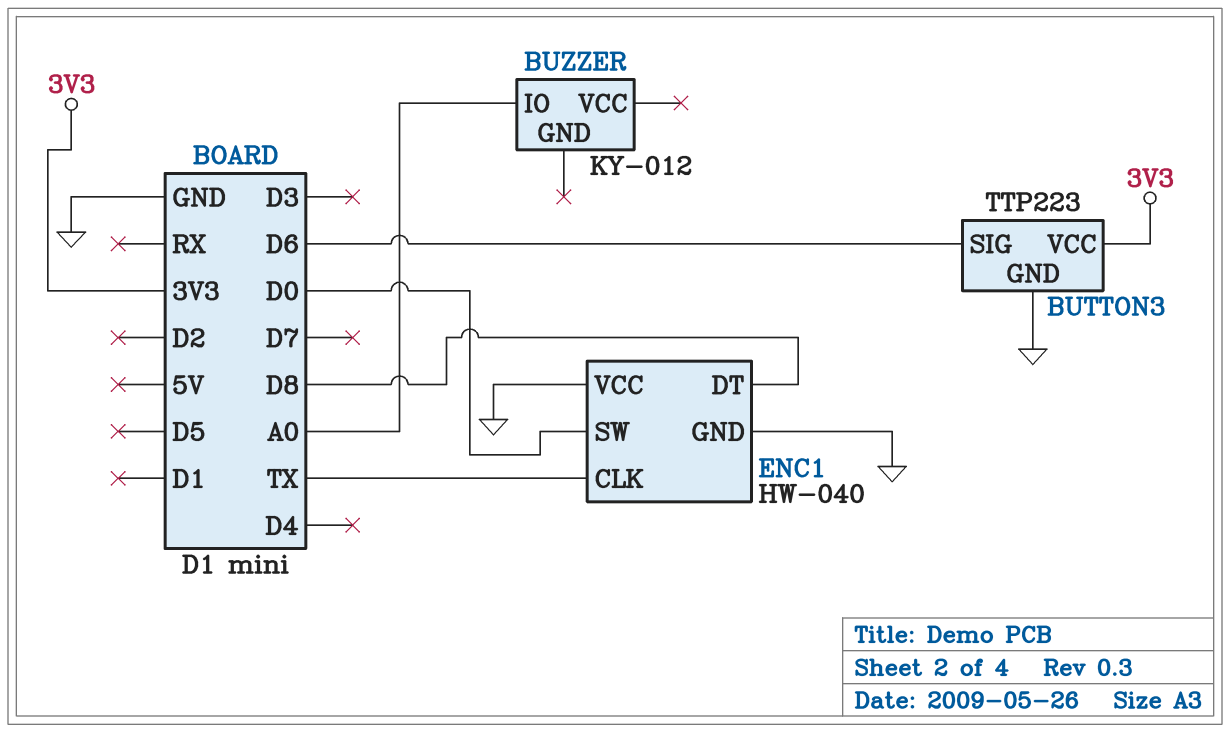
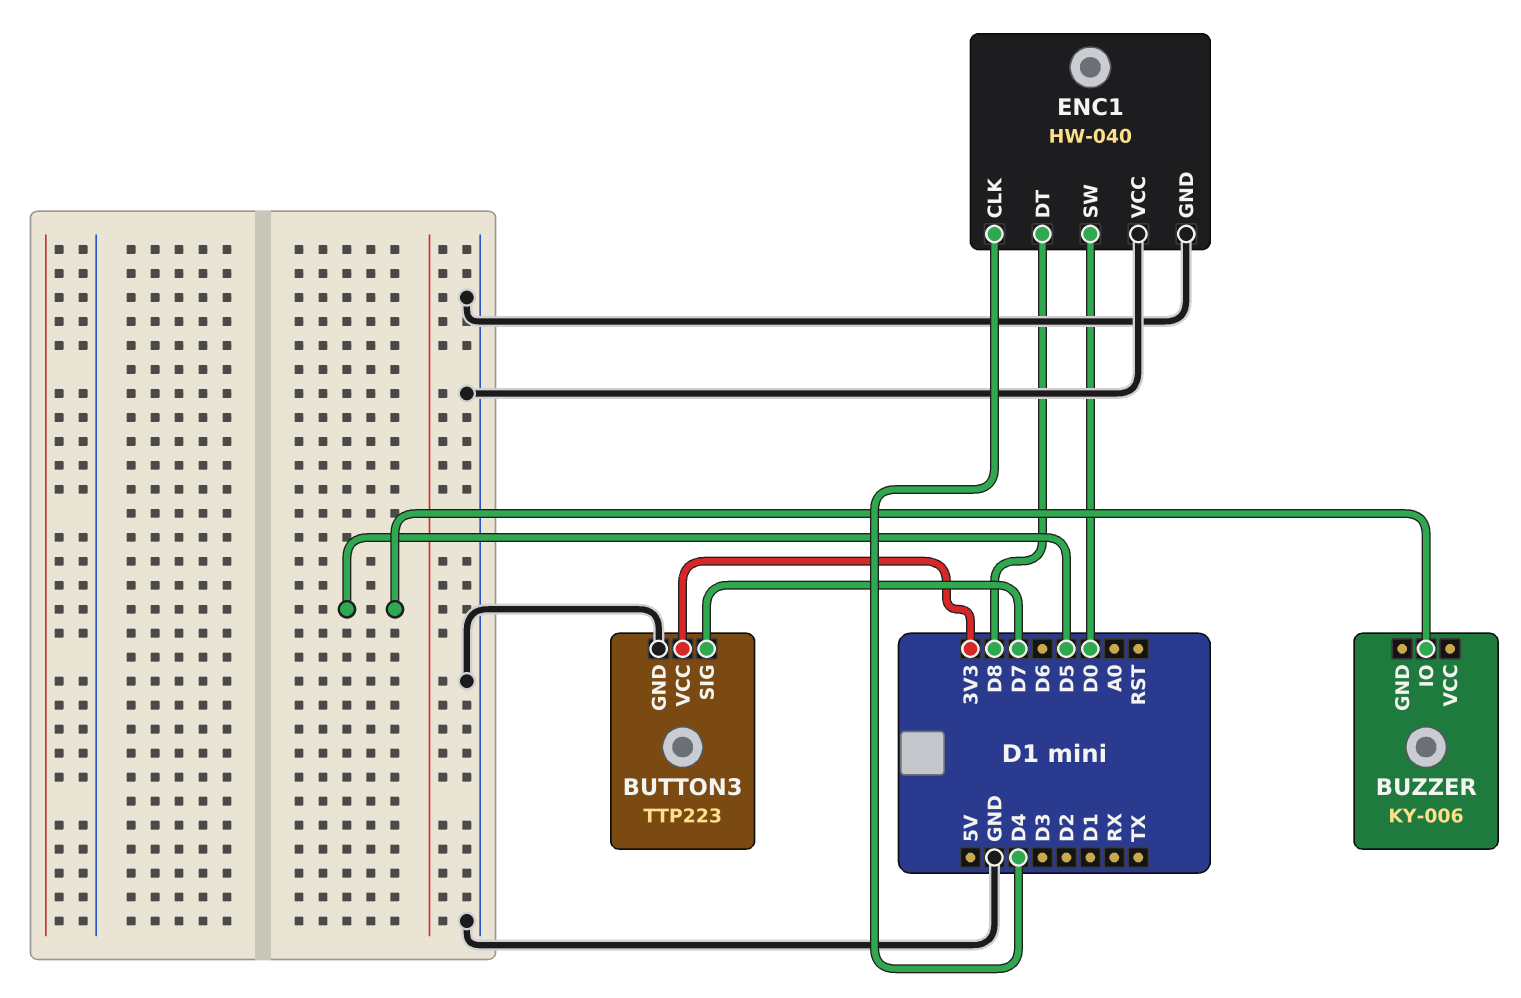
BUTTON3 pin SIG: D6 -> D7
BUZZER: KY-012 -> KY-006
BUZZER pin IO: A0 -> D5
ENC1 pin CLK: TX -> D4

